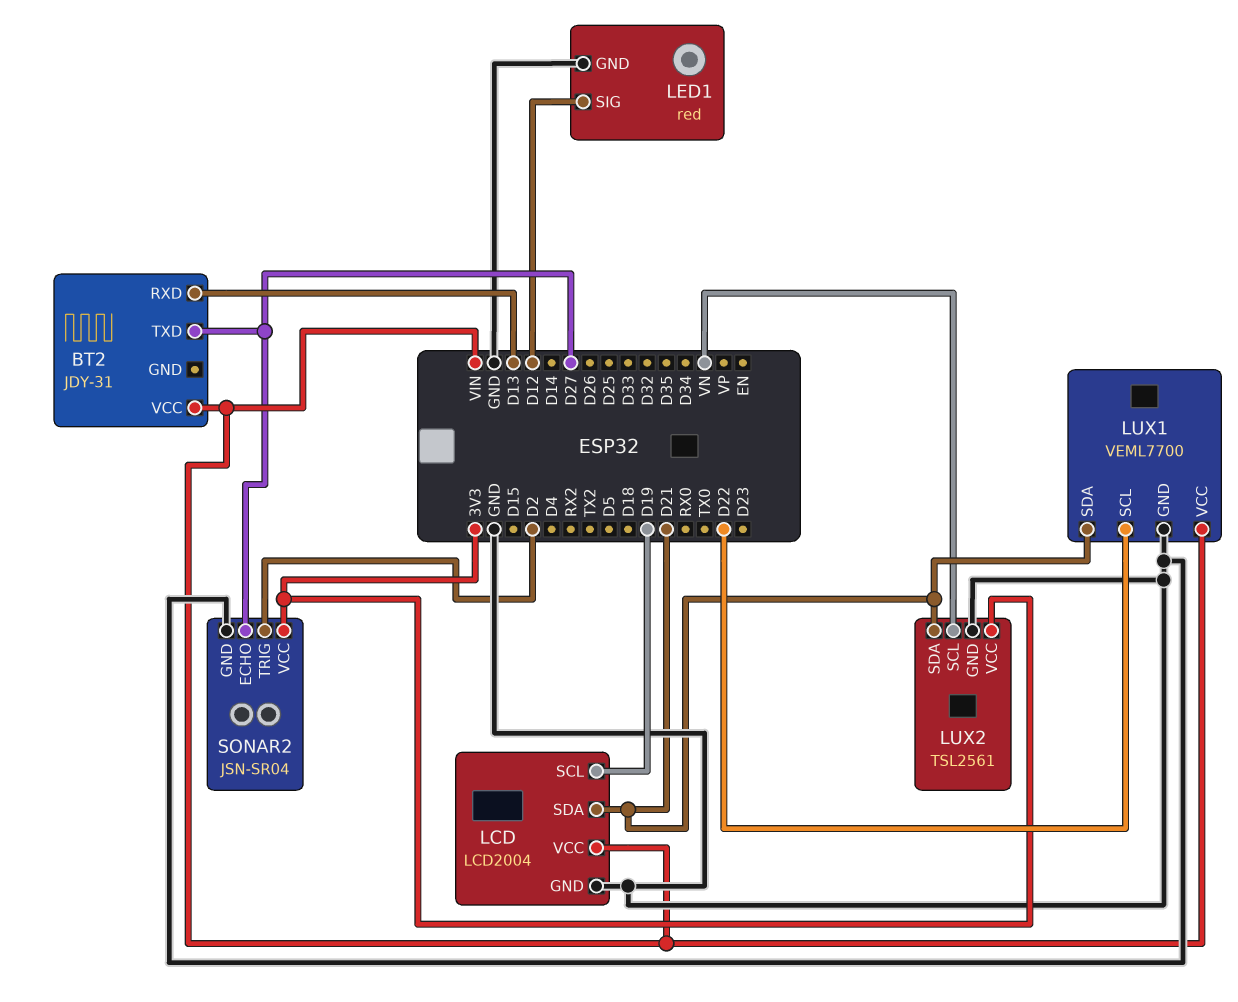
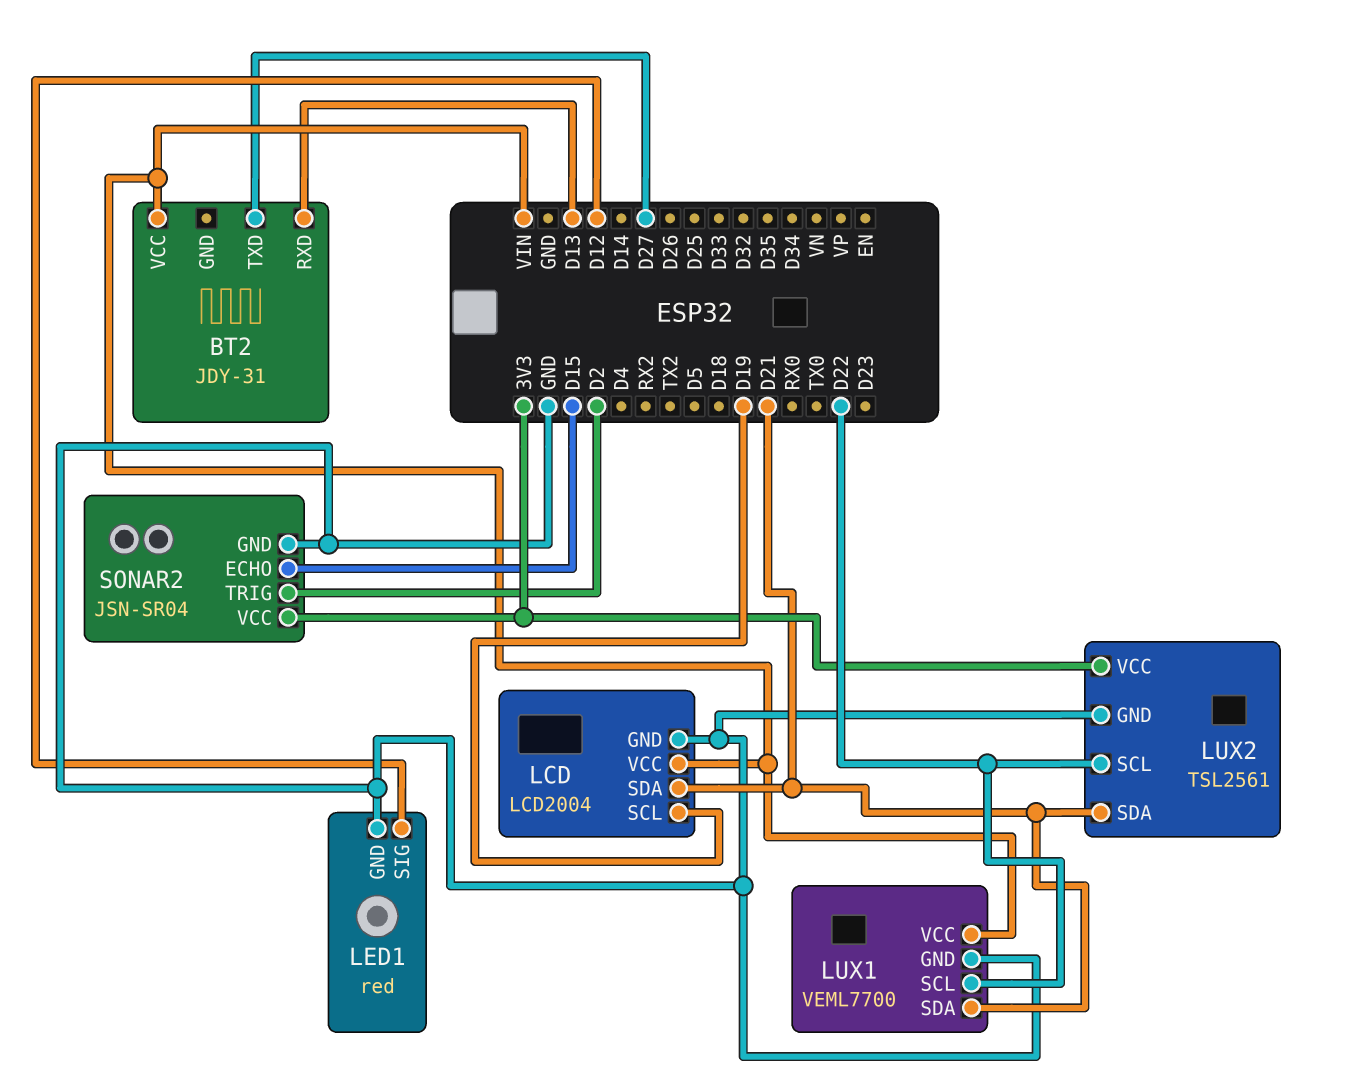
LUX2 pin SCL: VN -> D22
SONAR2 pin ECHO: D27 -> D15

